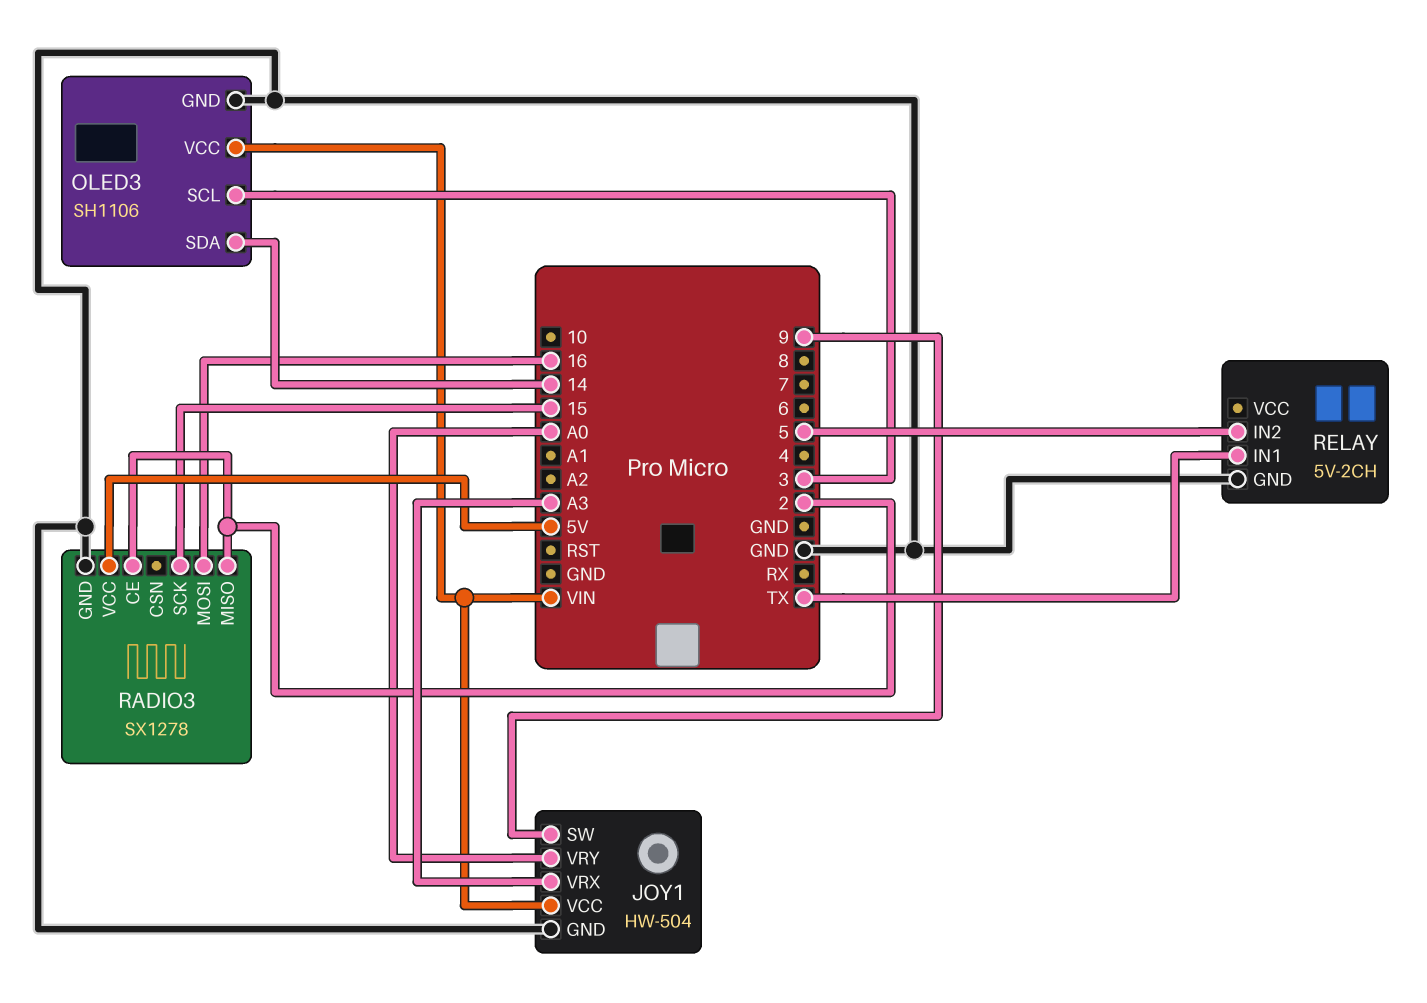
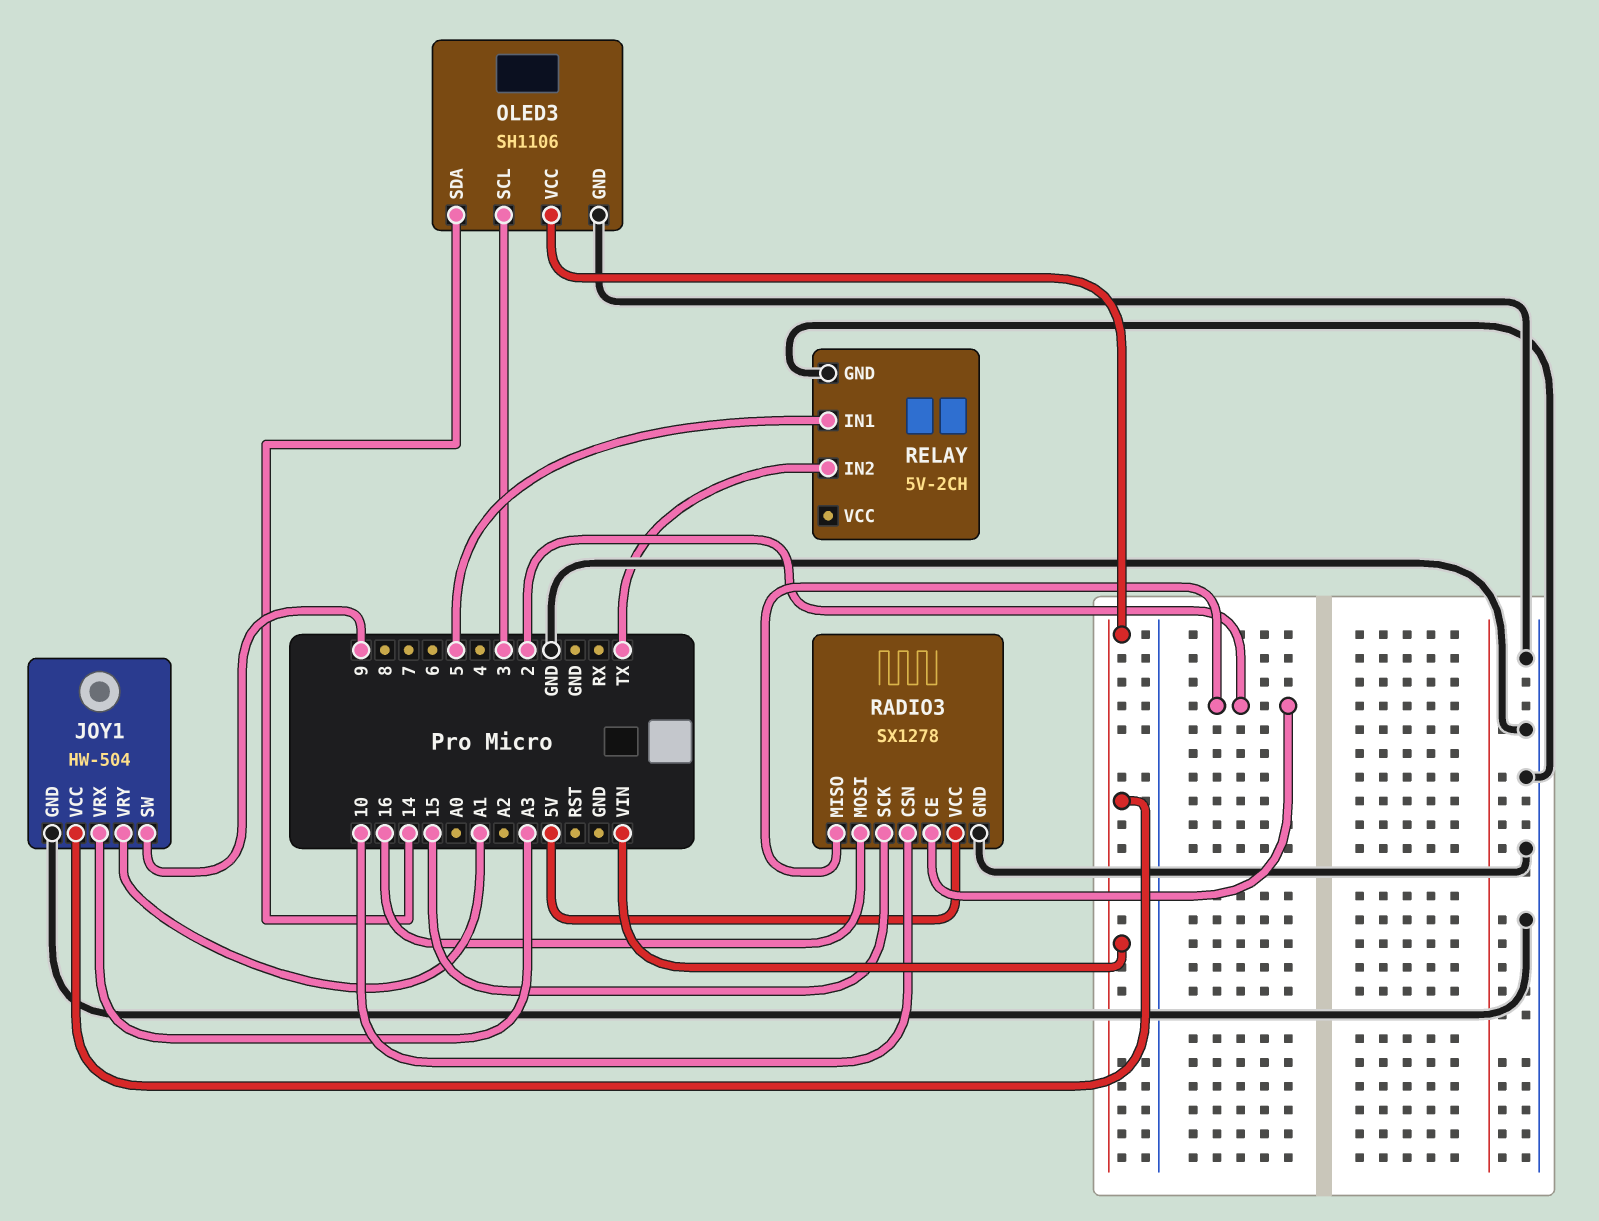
JOY1 pin VRY: A0 -> A1
RADIO3 pin CSN: none -> 10
RELAY pin IN1: TX -> 5
RELAY pin IN2: 5 -> TX

